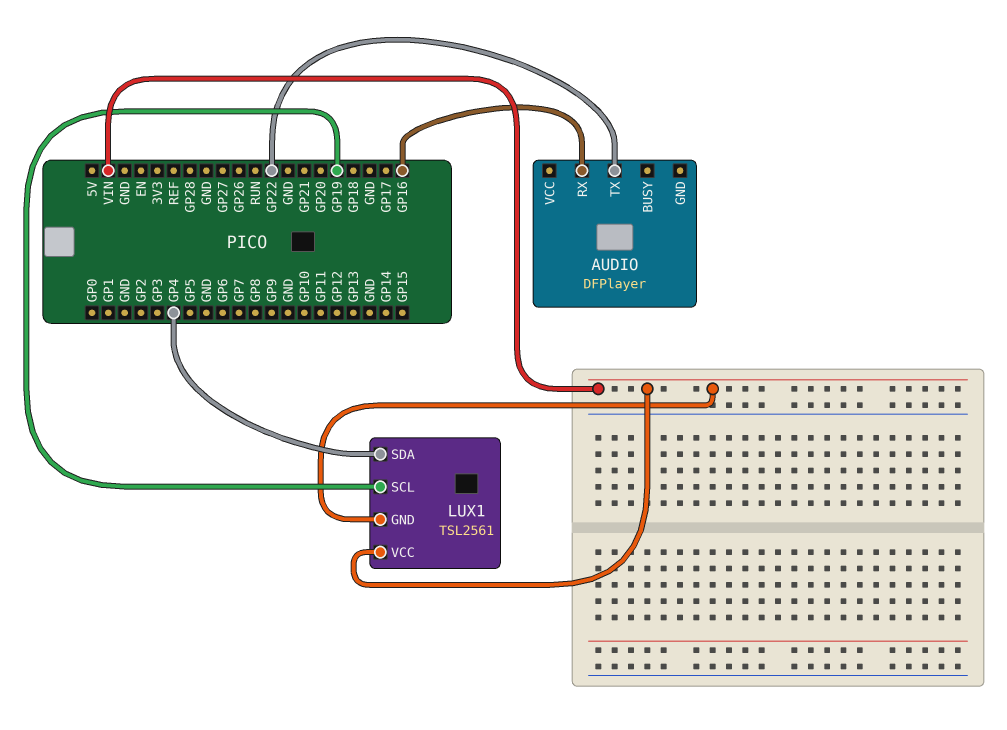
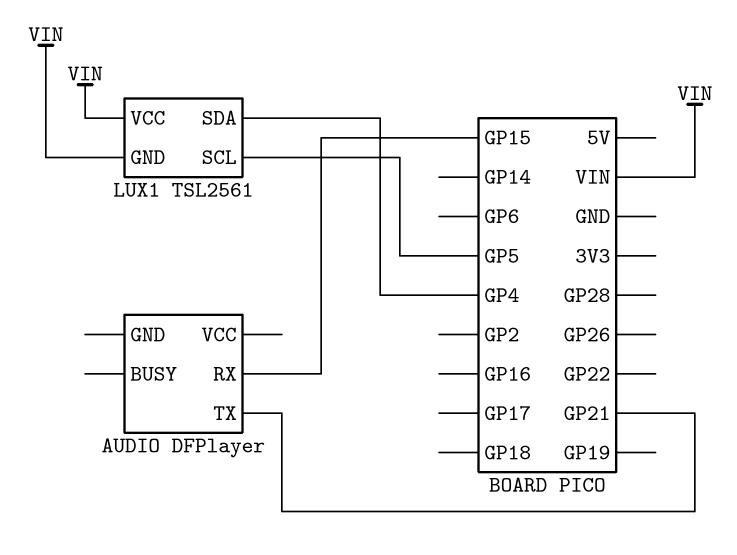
AUDIO pin RX: GP16 -> GP15
AUDIO pin TX: GP22 -> GP21
LUX1 pin SCL: GP19 -> GP5

